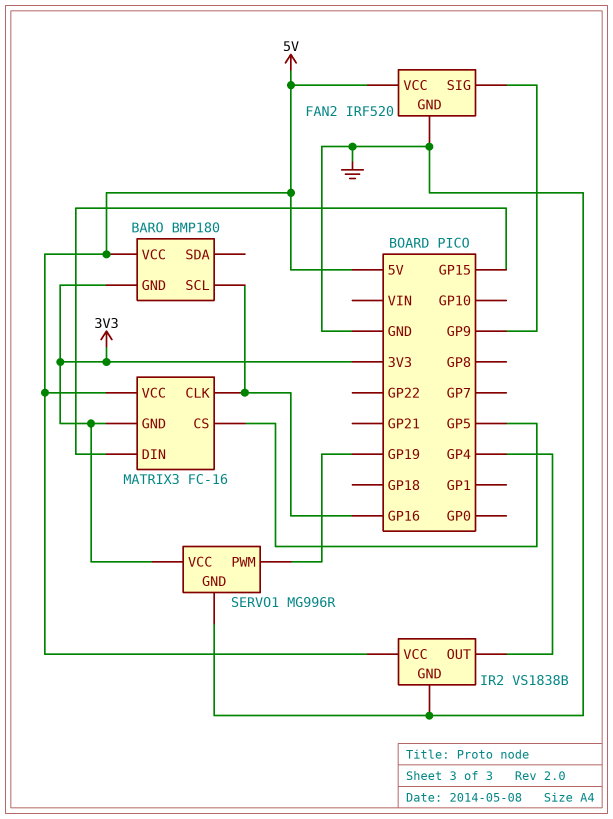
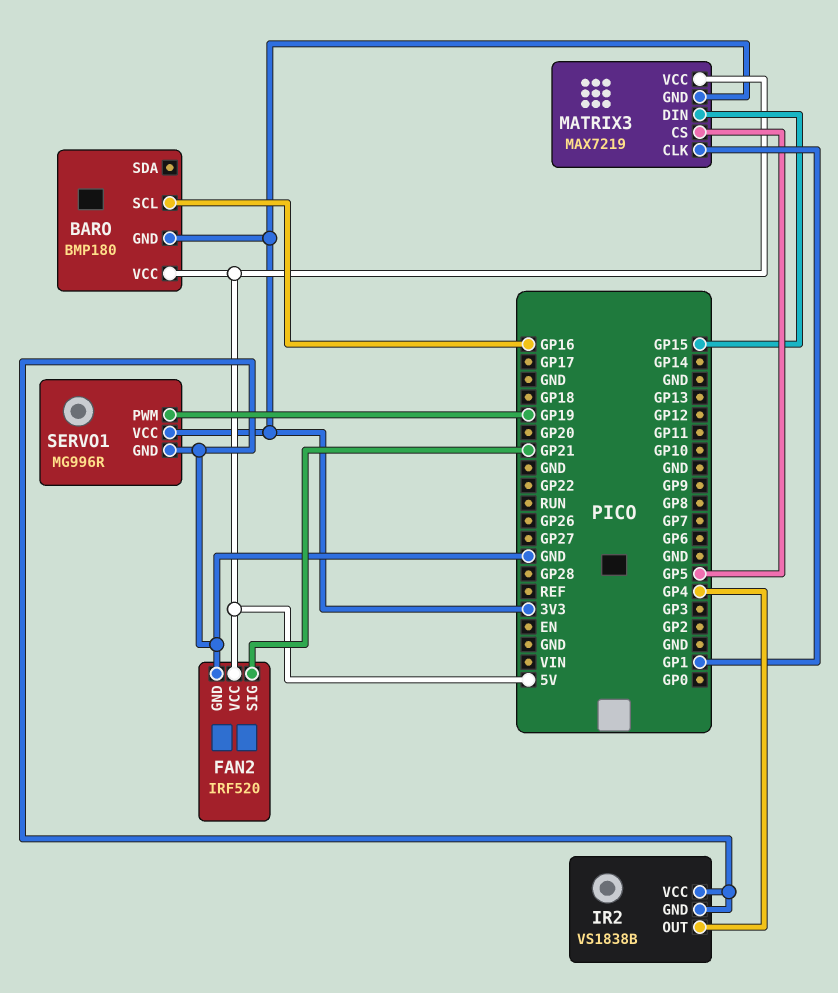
FAN2 pin SIG: GP9 -> GP21
IR2 pin VCC: 5V -> GND
MATRIX3: FC-16 -> MAX7219
MATRIX3 pin CLK: GP16 -> GP1

